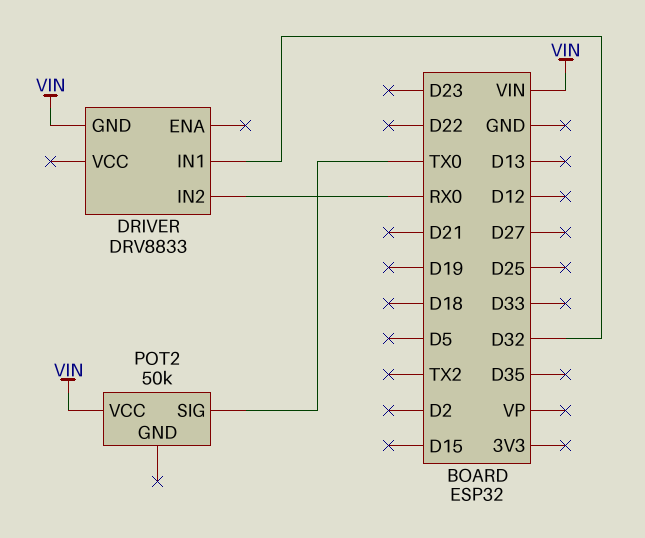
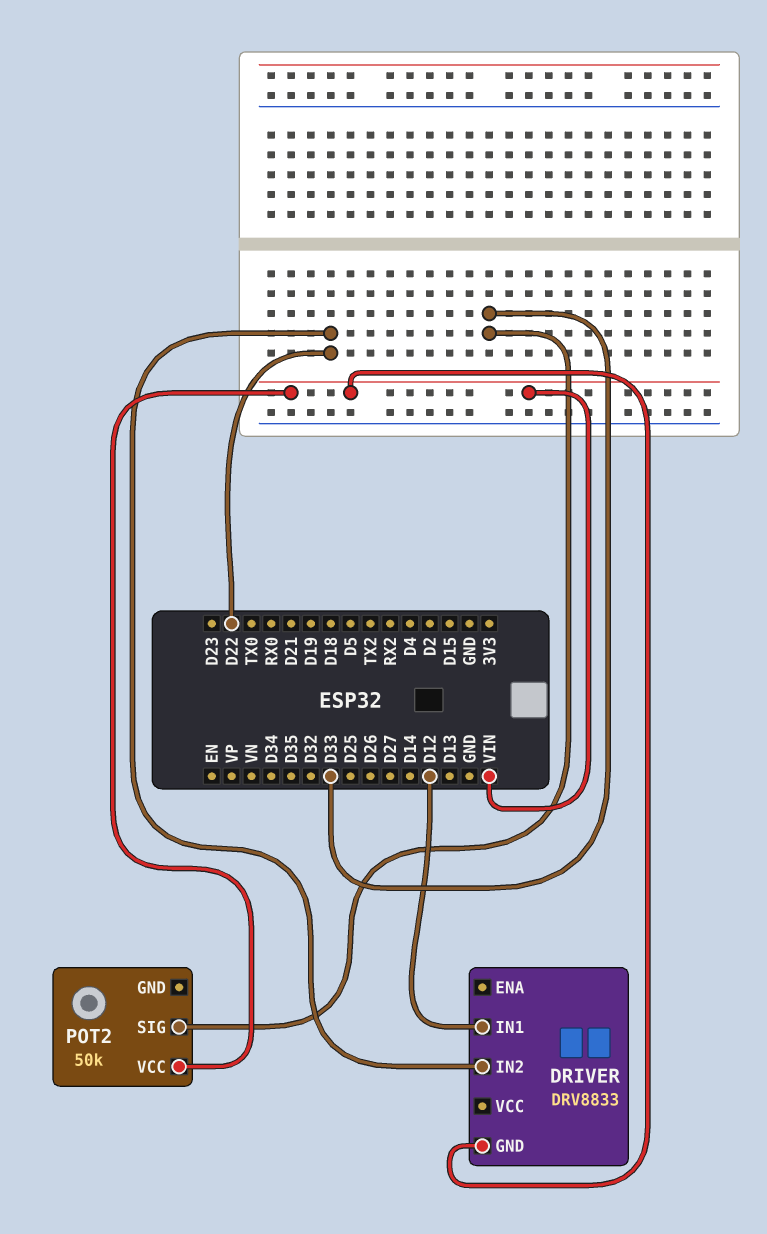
DRIVER pin IN1: D32 -> D12
DRIVER pin IN2: RX0 -> D22
POT2 pin SIG: TX0 -> D33

